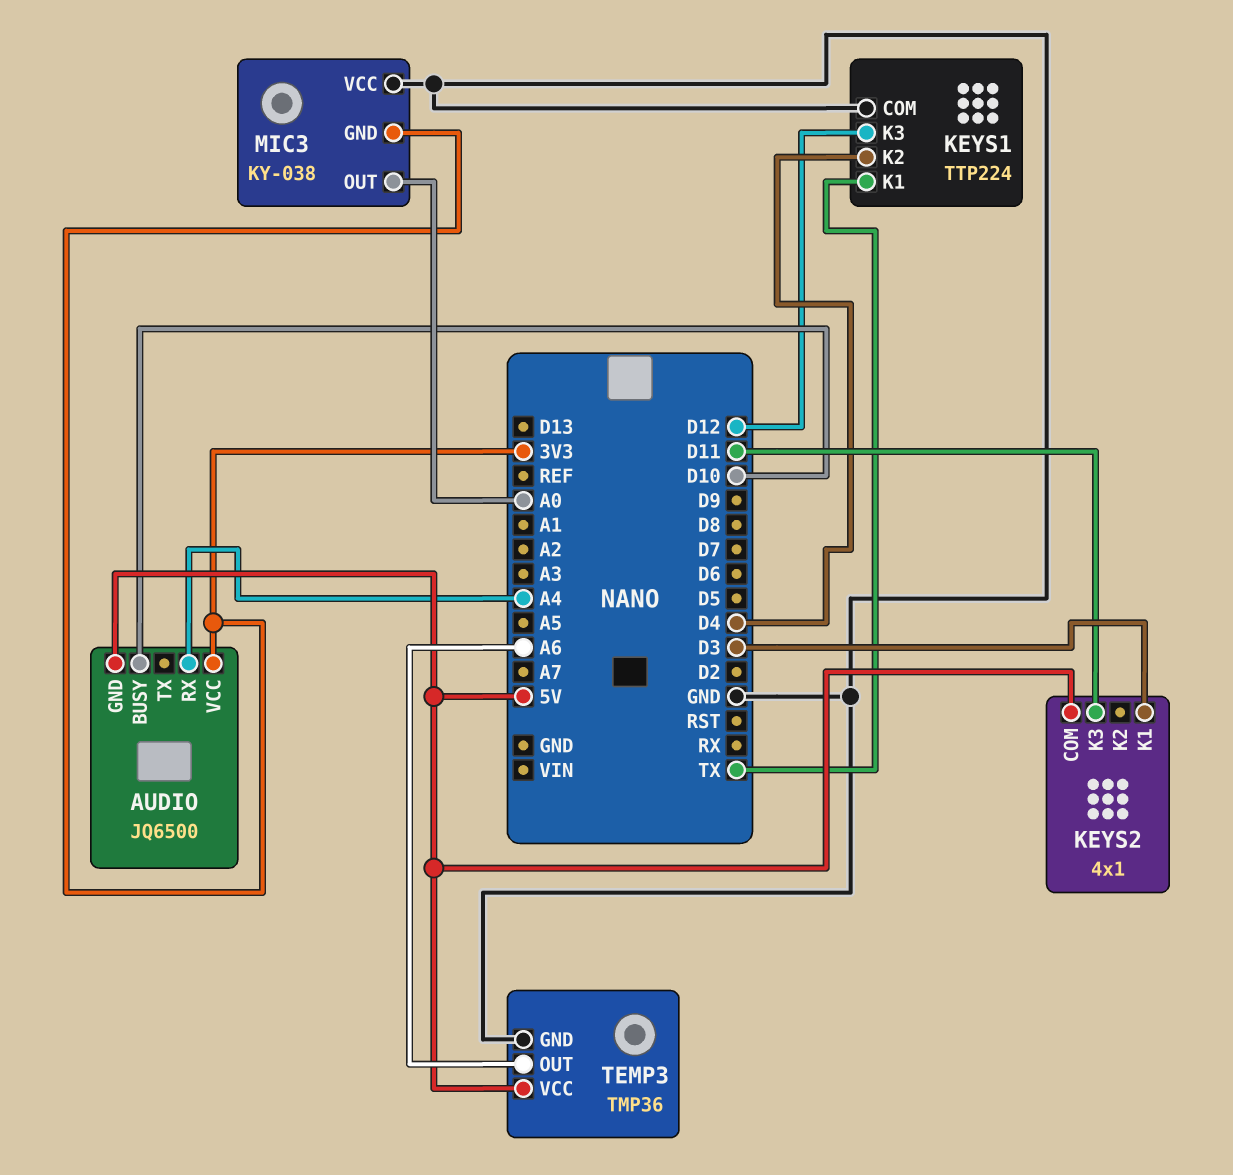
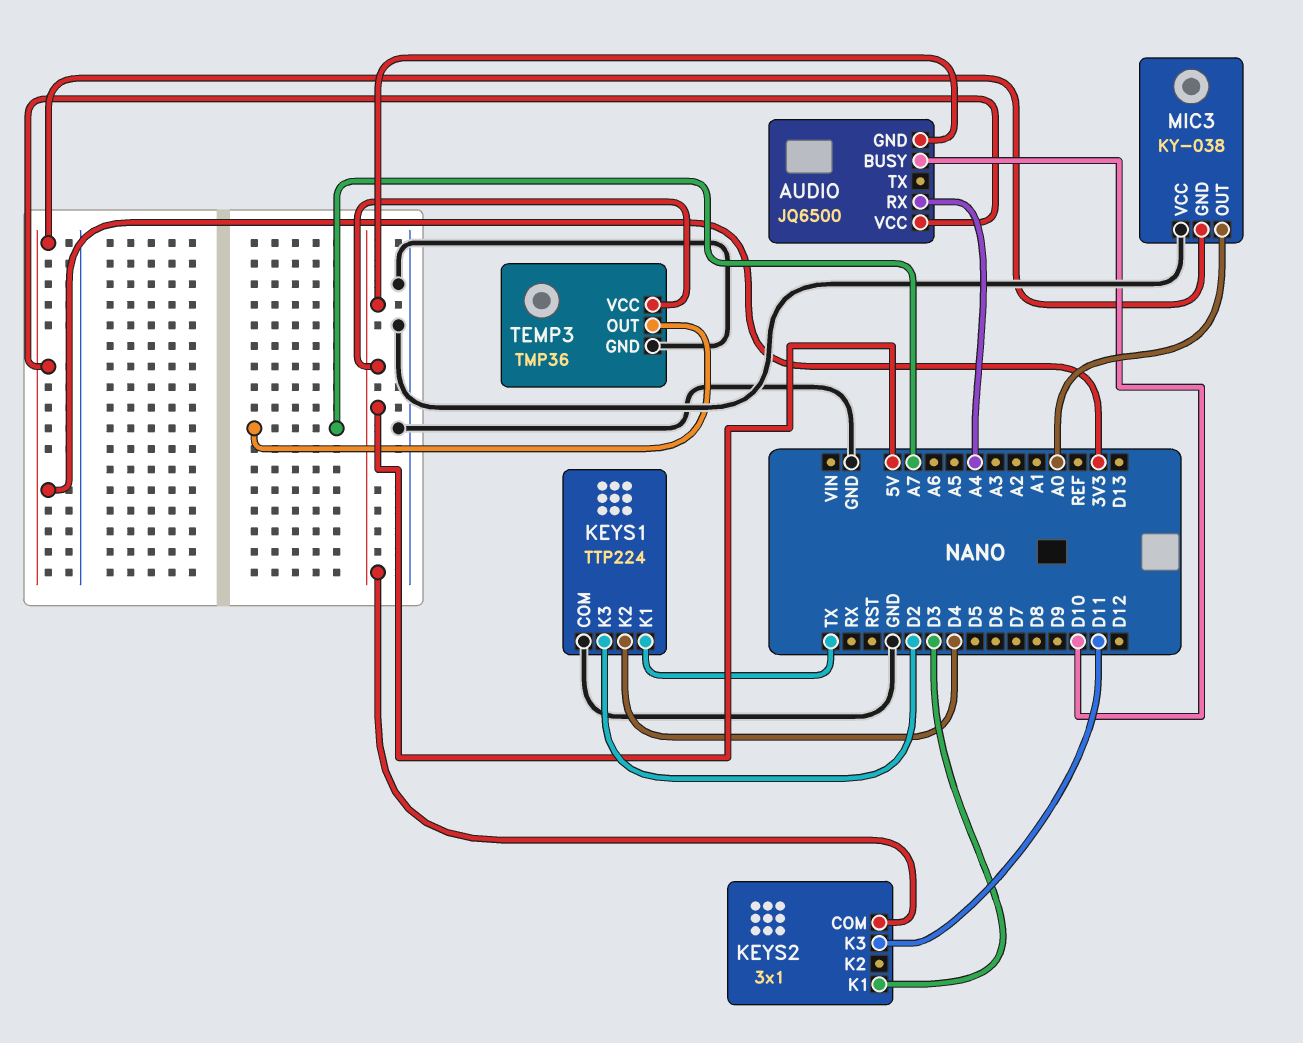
KEYS1 pin K3: D12 -> D2
KEYS2: 4x1 -> 3x1
TEMP3 pin OUT: A6 -> A7

